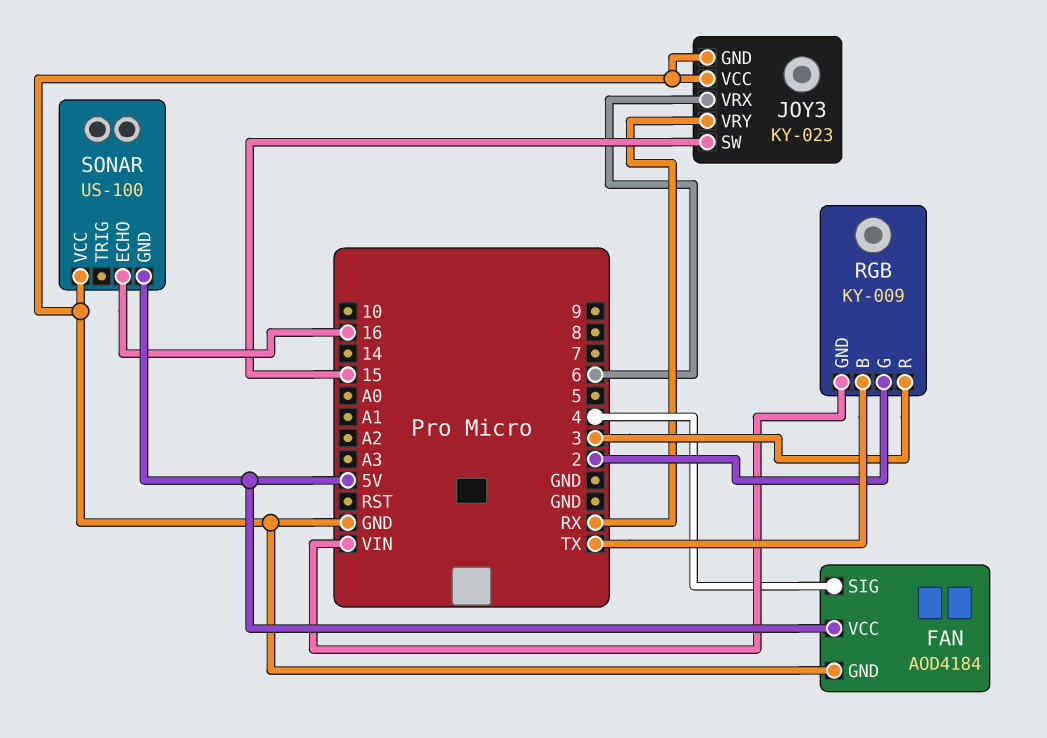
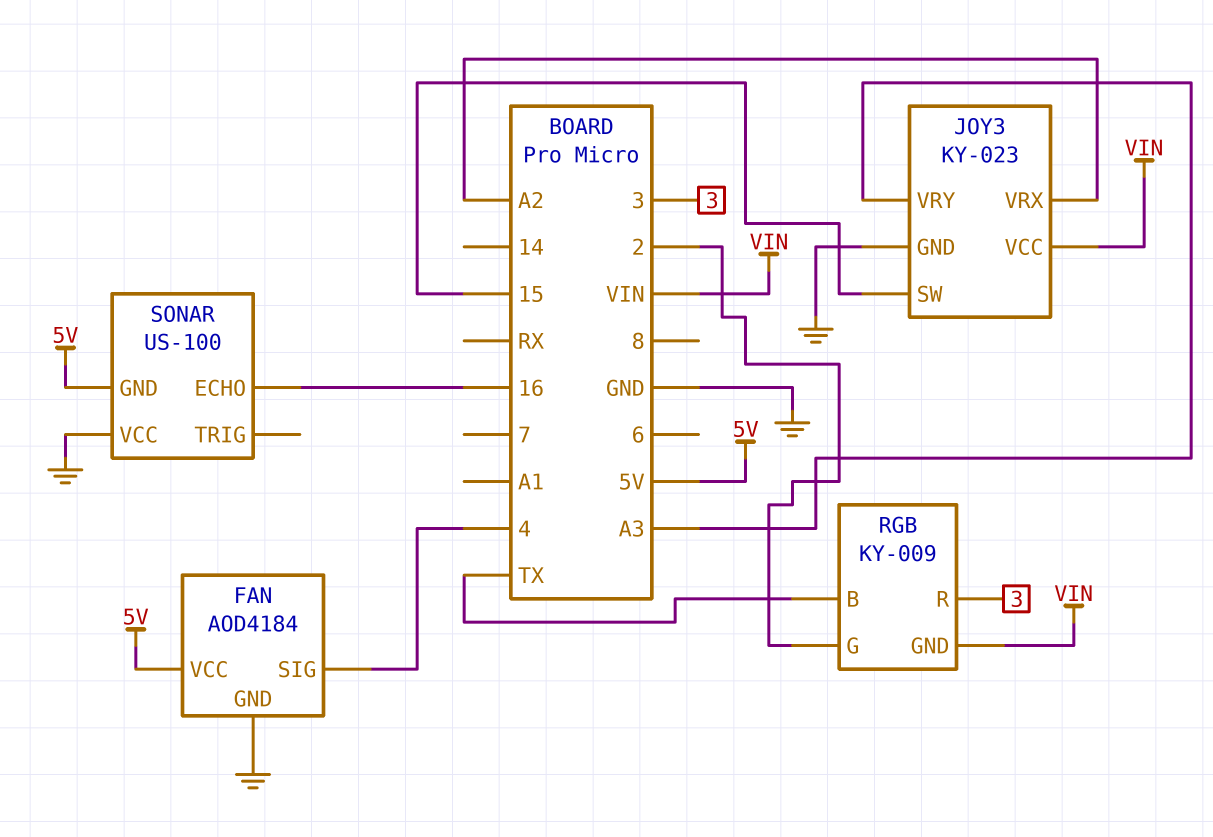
JOY3 pin VCC: GND -> VIN
JOY3 pin VRX: 6 -> A2
JOY3 pin VRY: RX -> A3

